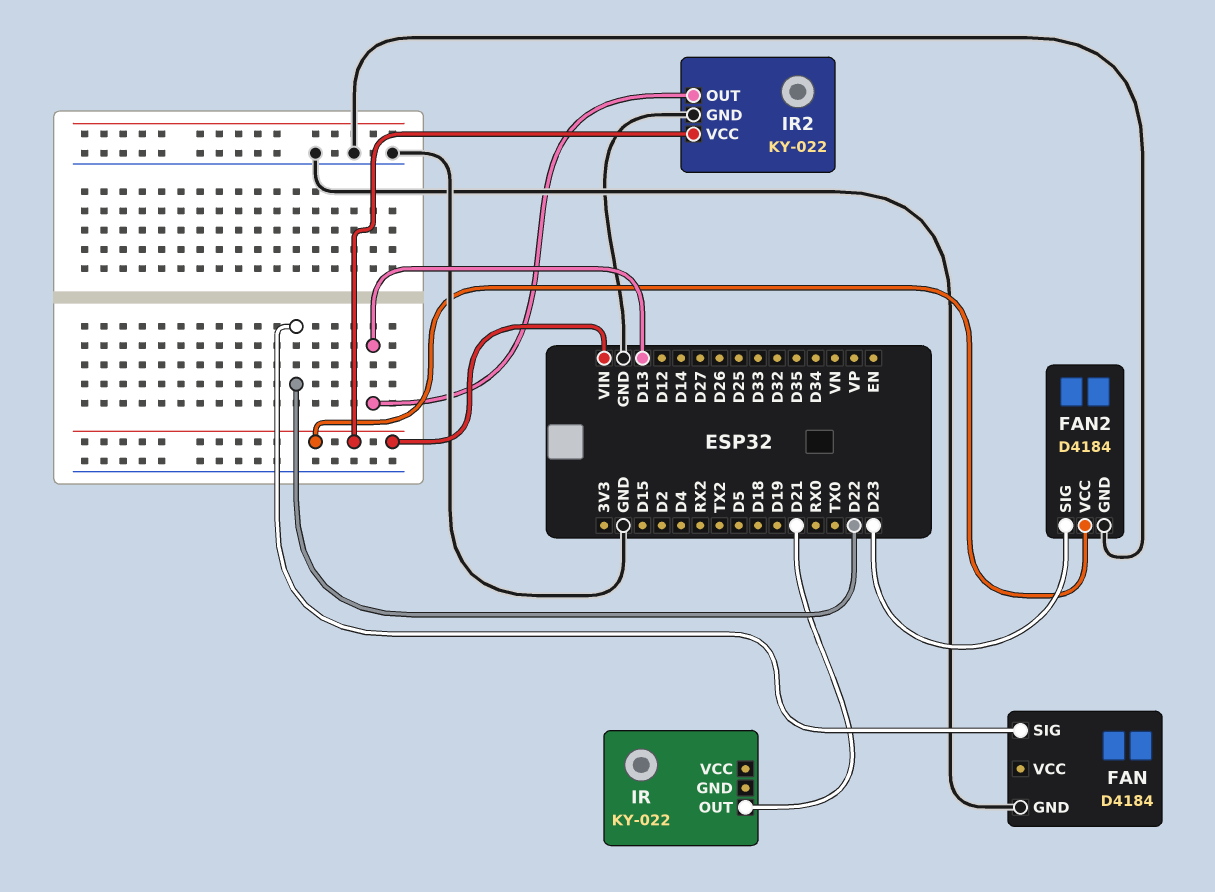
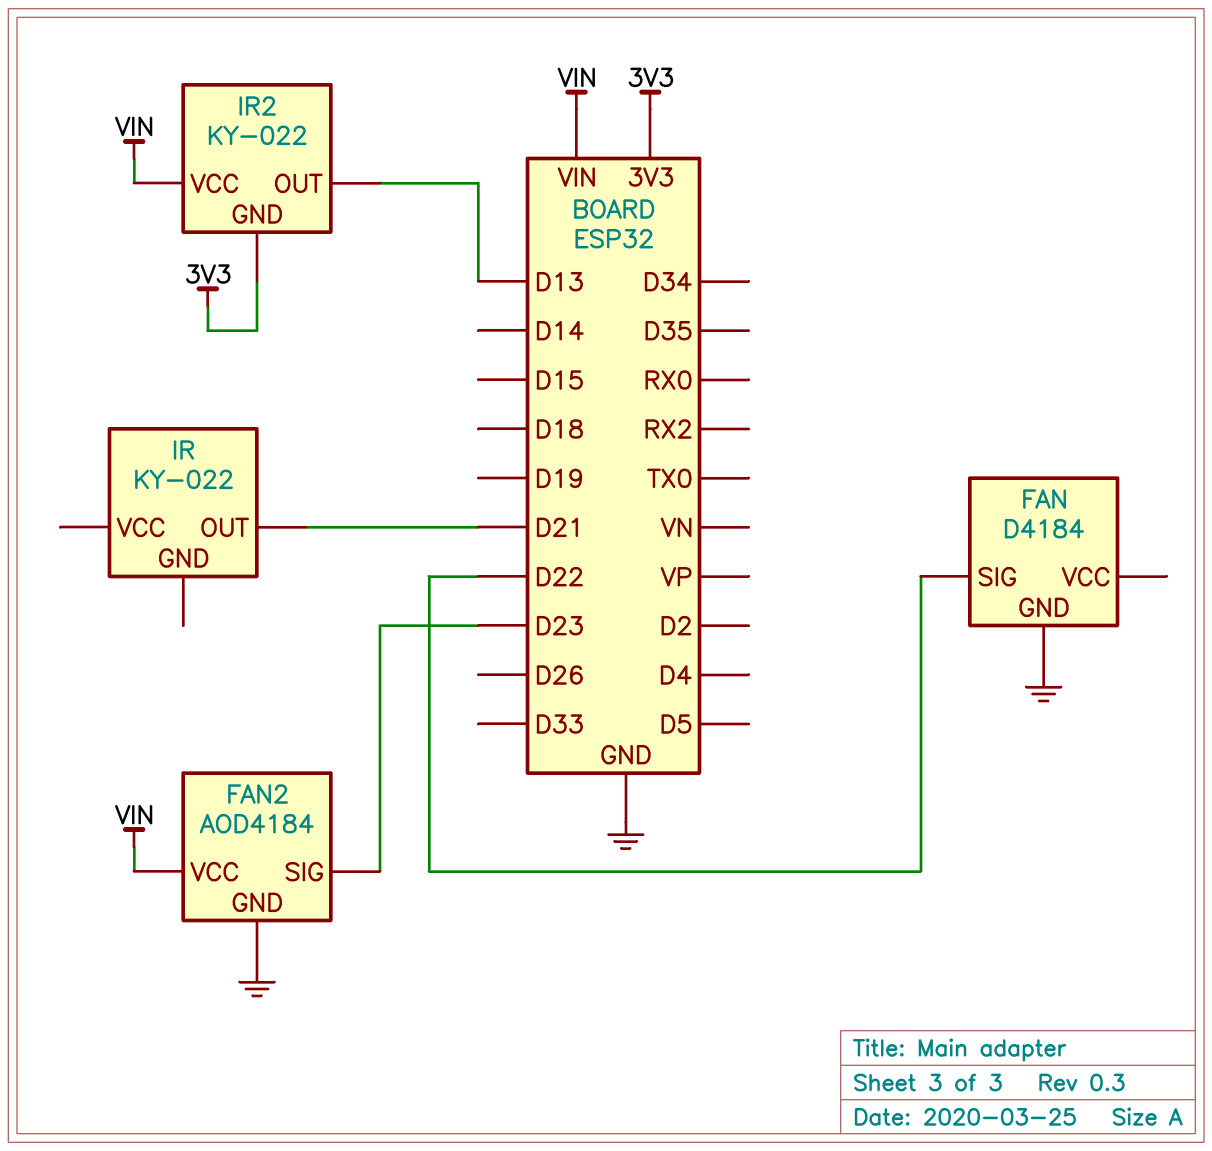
FAN2: D4184 -> AOD4184
IR2 pin GND: GND -> 3V3

